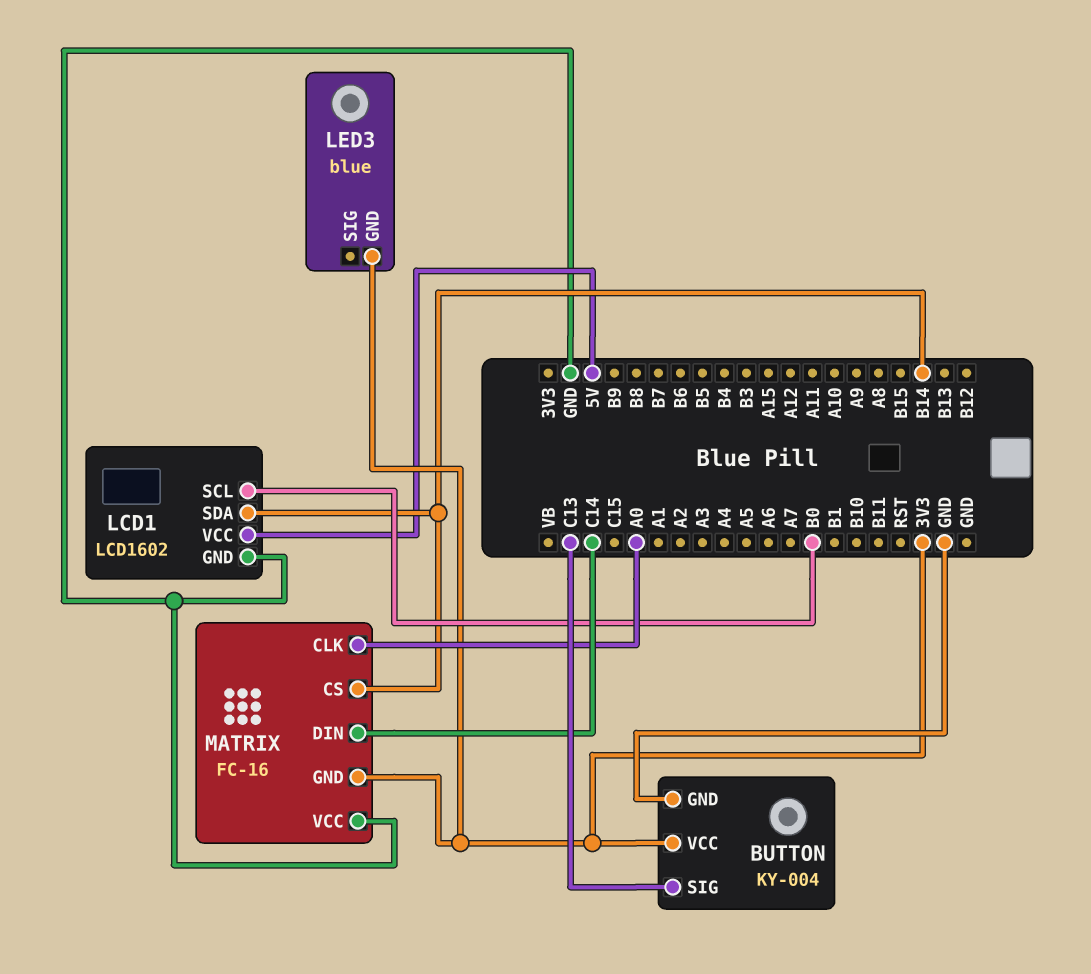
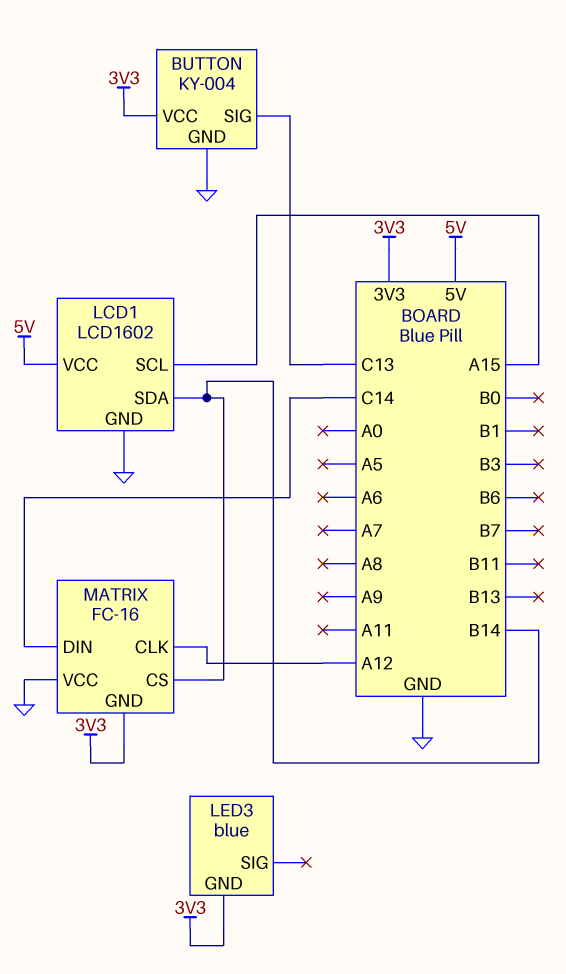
LCD1 pin SCL: B0 -> A15
MATRIX pin CLK: A0 -> A12

